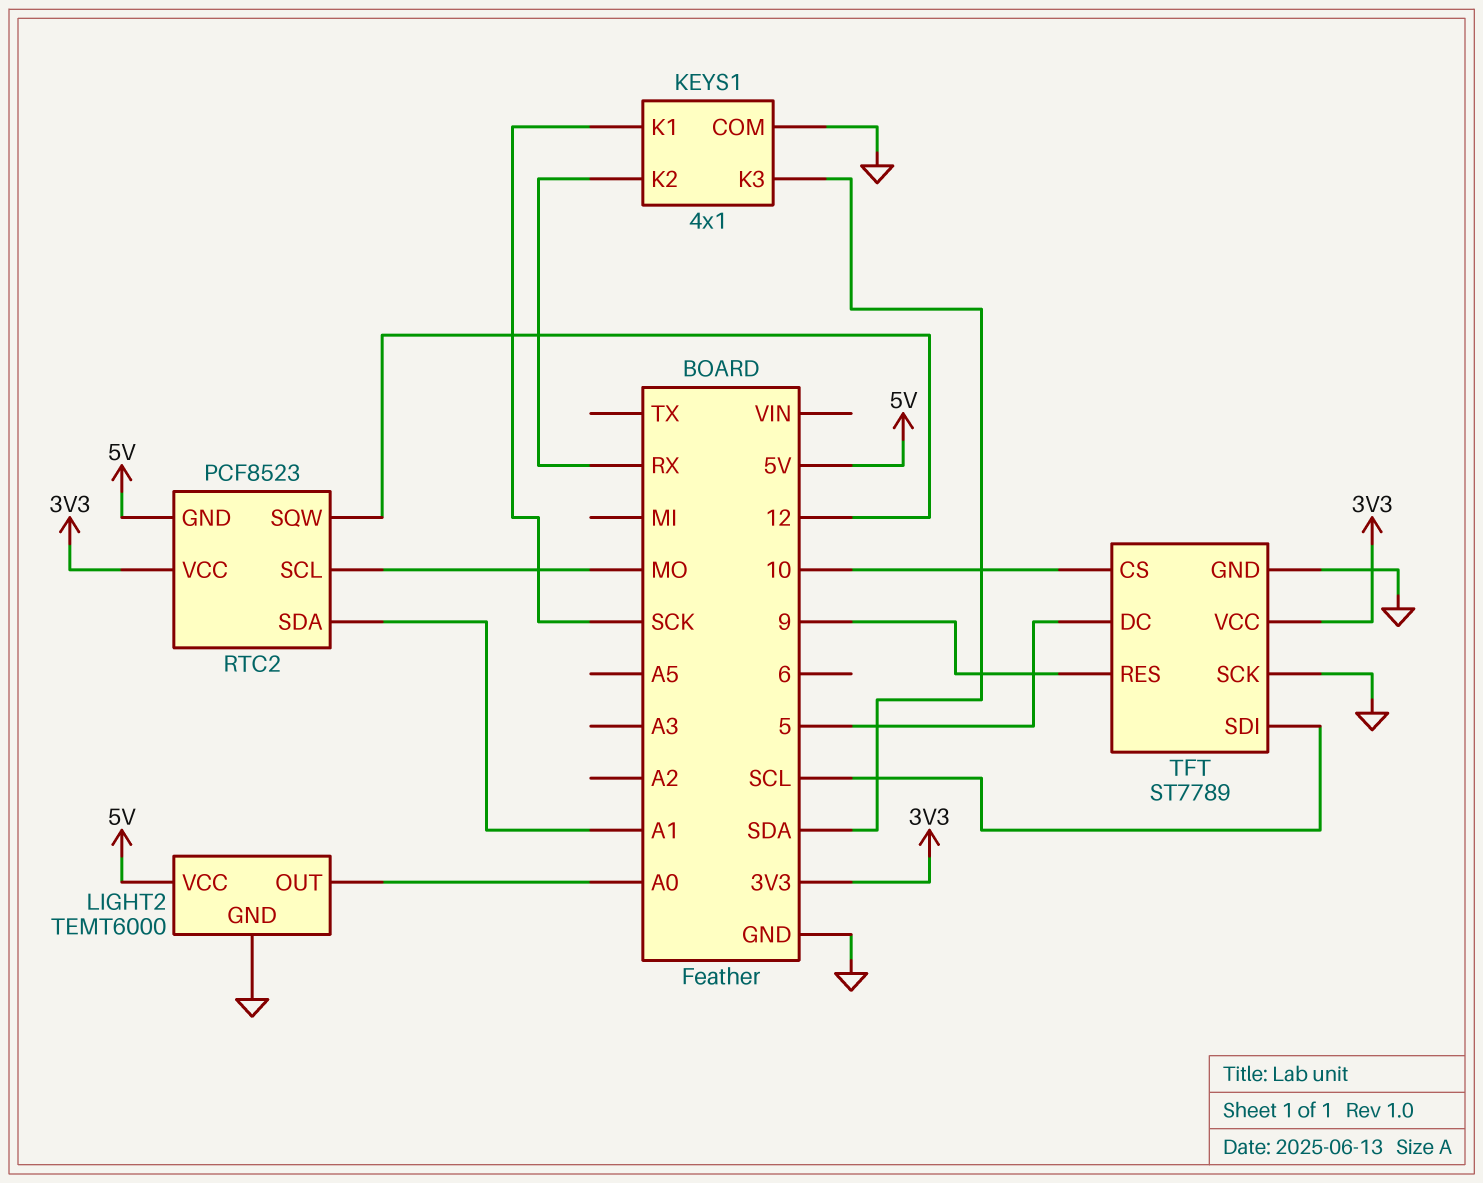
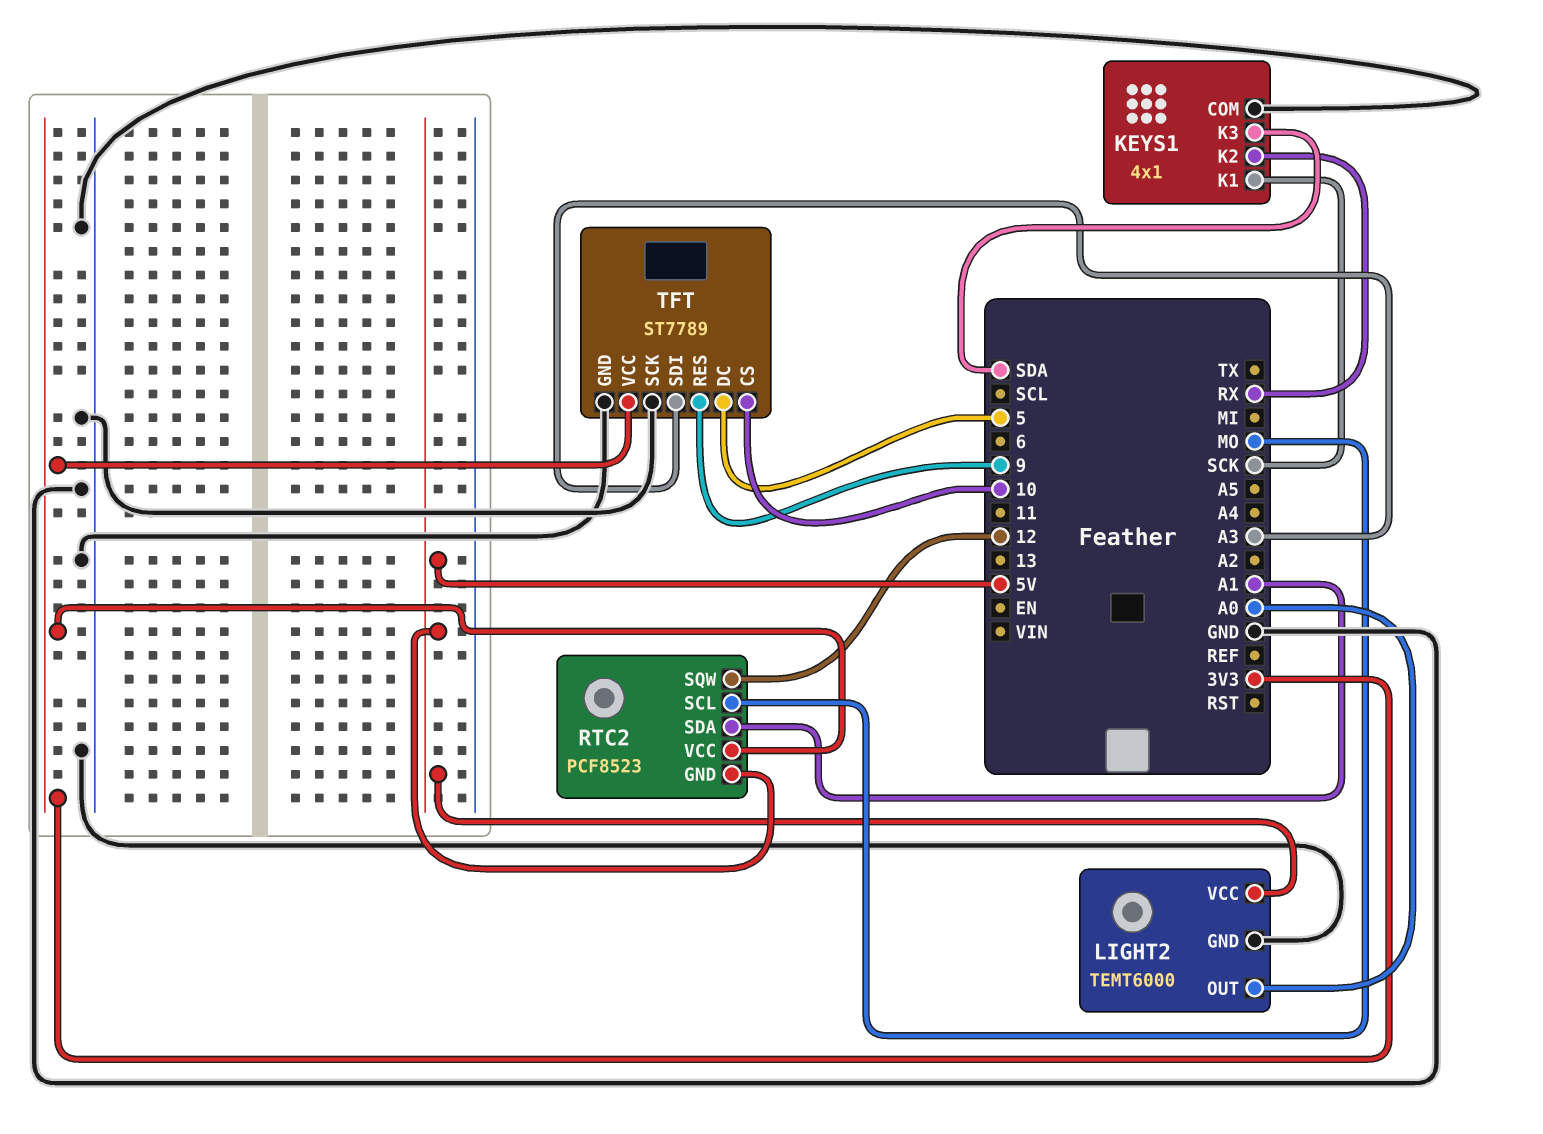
TFT pin SDI: SCL -> A3

